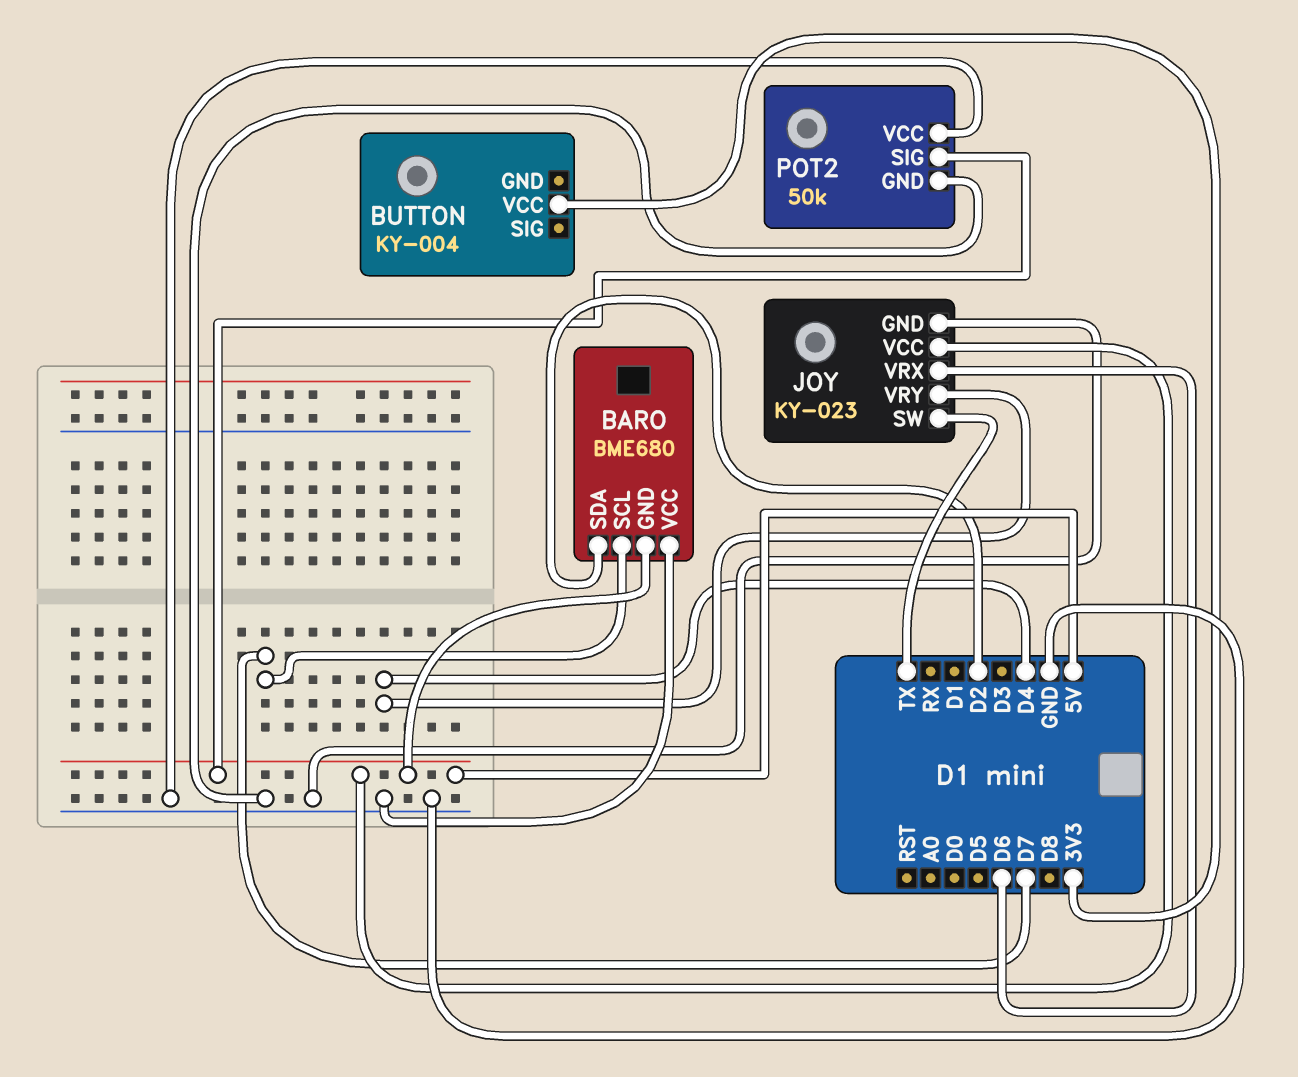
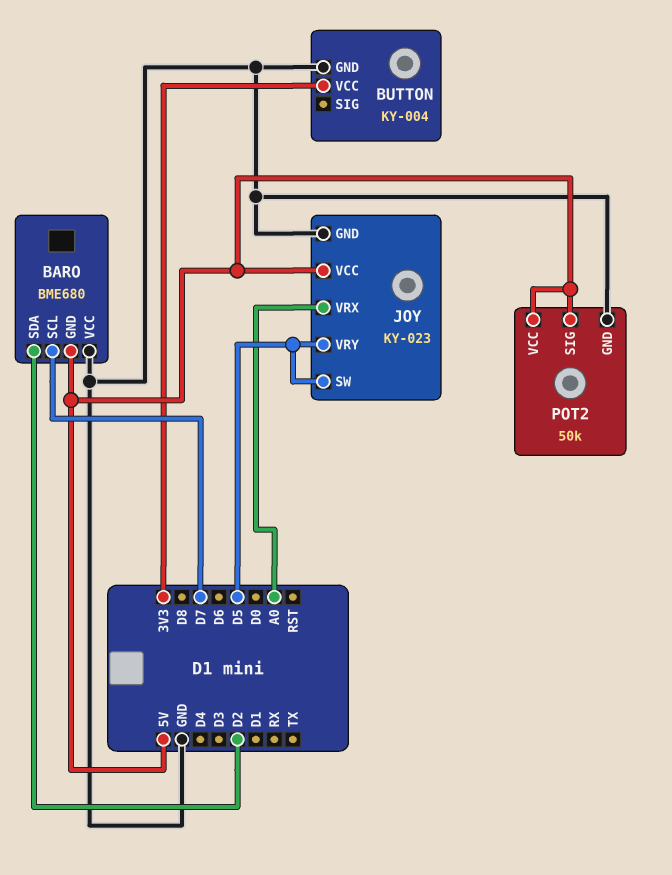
BUTTON pin GND: none -> GND
JOY pin SW: TX -> D5
JOY pin VRX: D6 -> A0
JOY pin VRY: D4 -> D5
POT2 pin VCC: GND -> 5V

